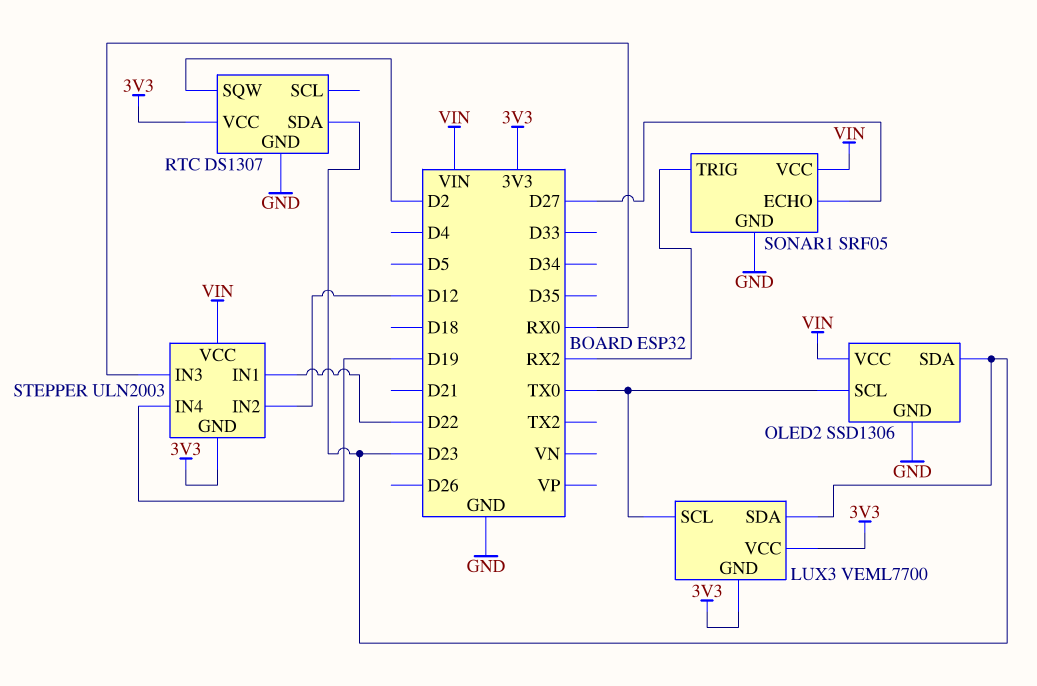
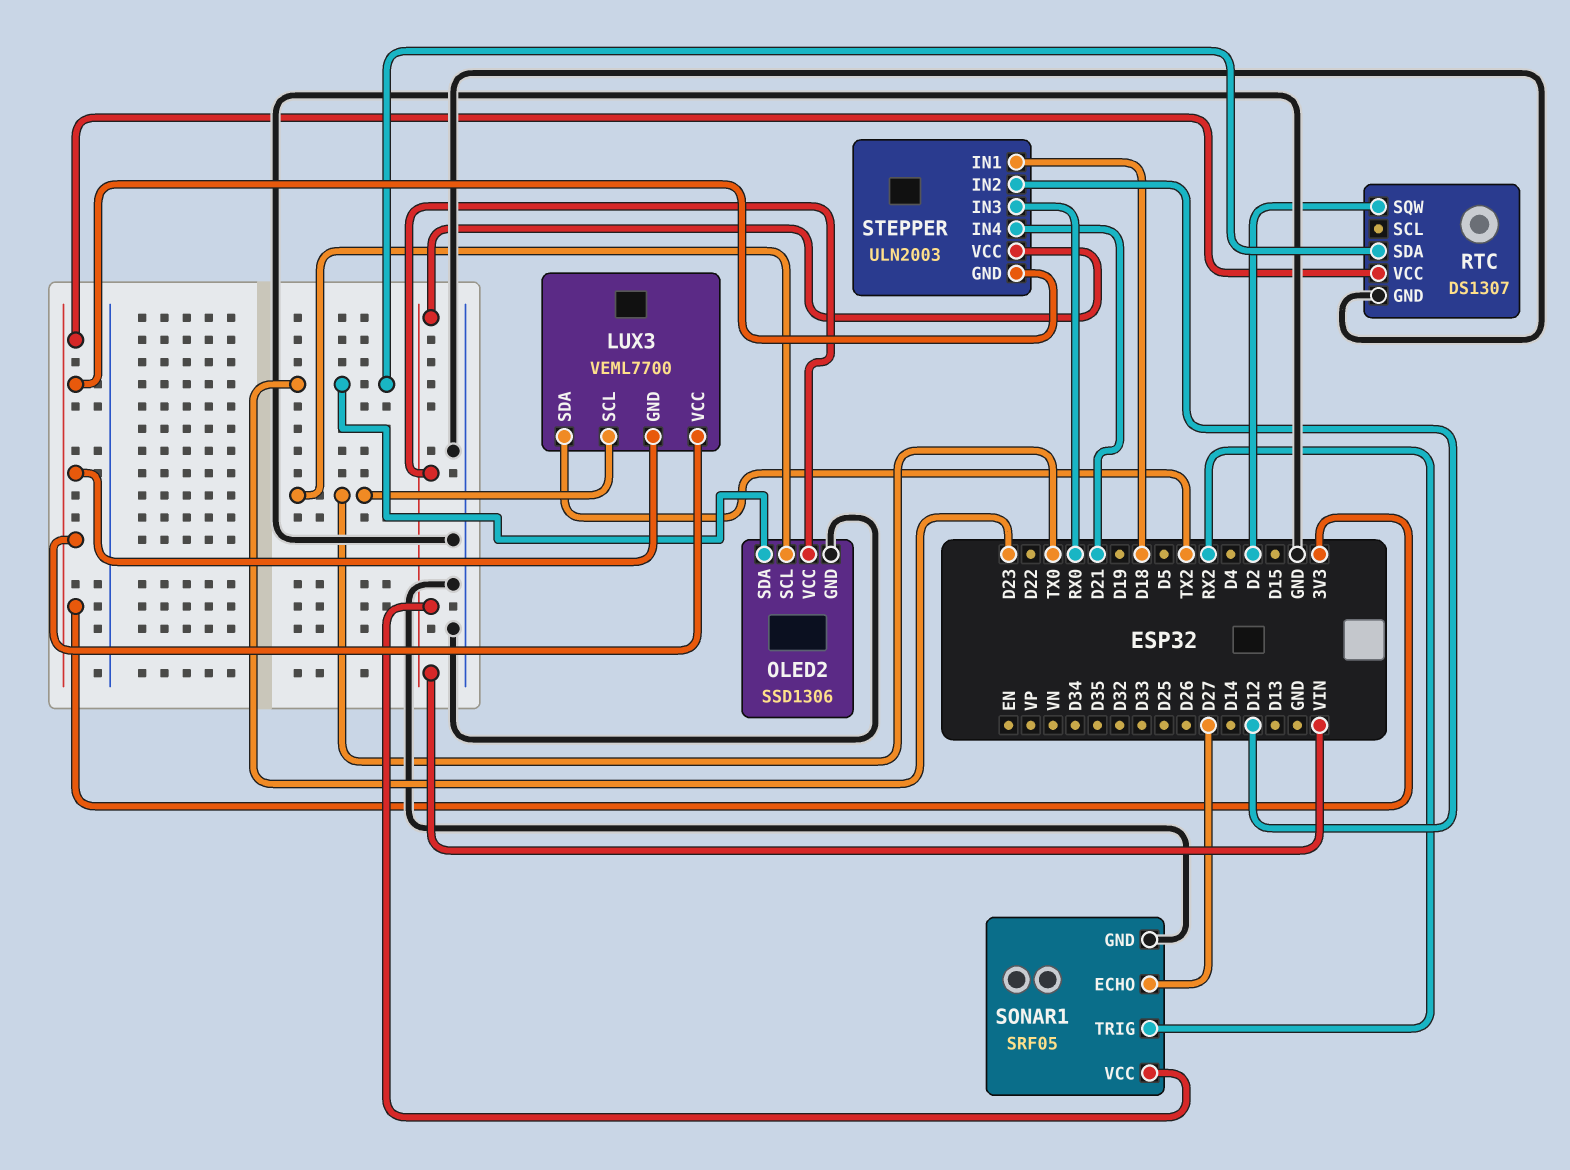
LUX3 pin SDA: D23 -> TX2
STEPPER pin IN1: D22 -> D18
STEPPER pin IN4: D19 -> D21

